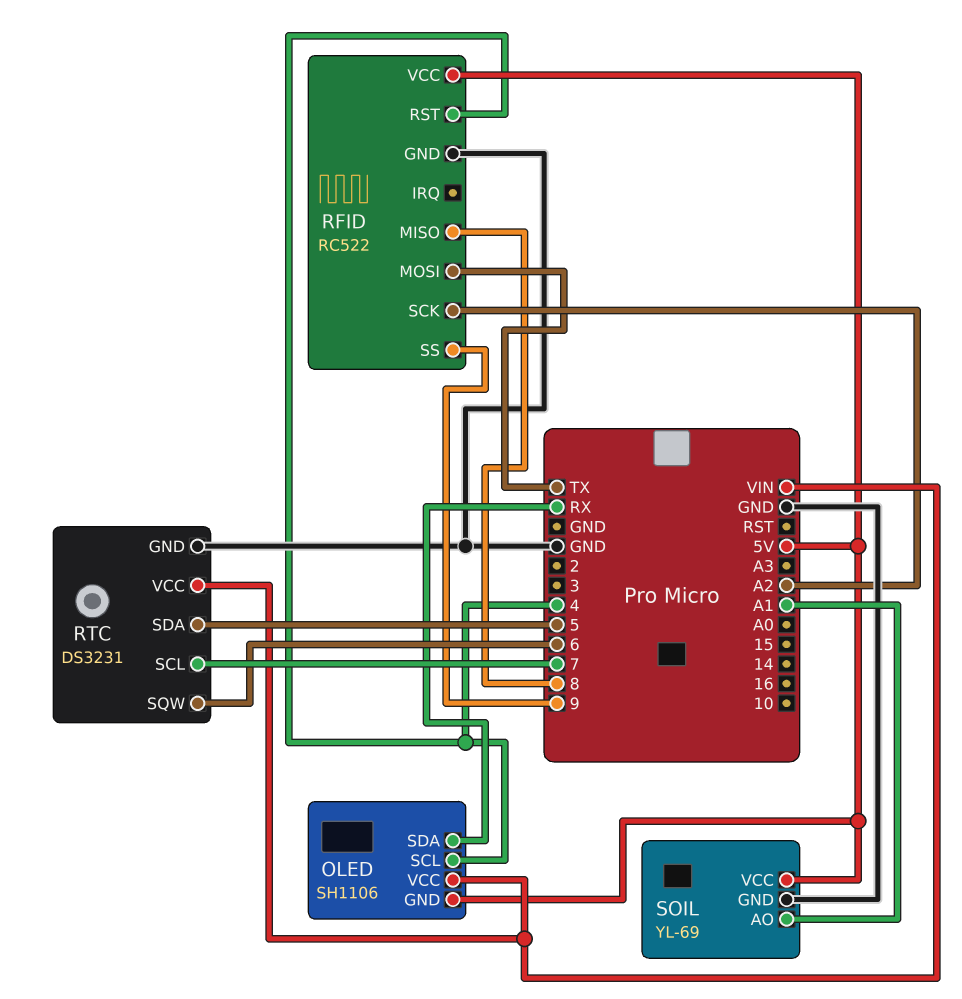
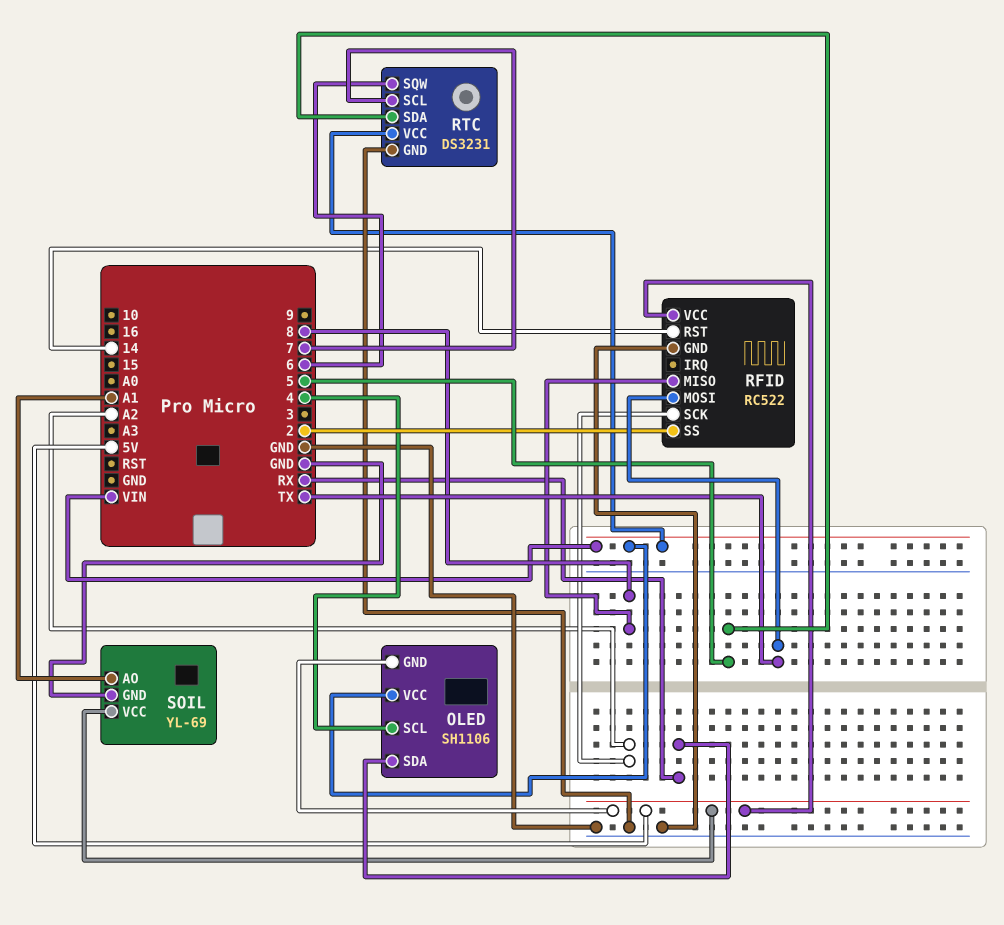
RFID pin RST: 4 -> 14
RFID pin SS: 9 -> 2

